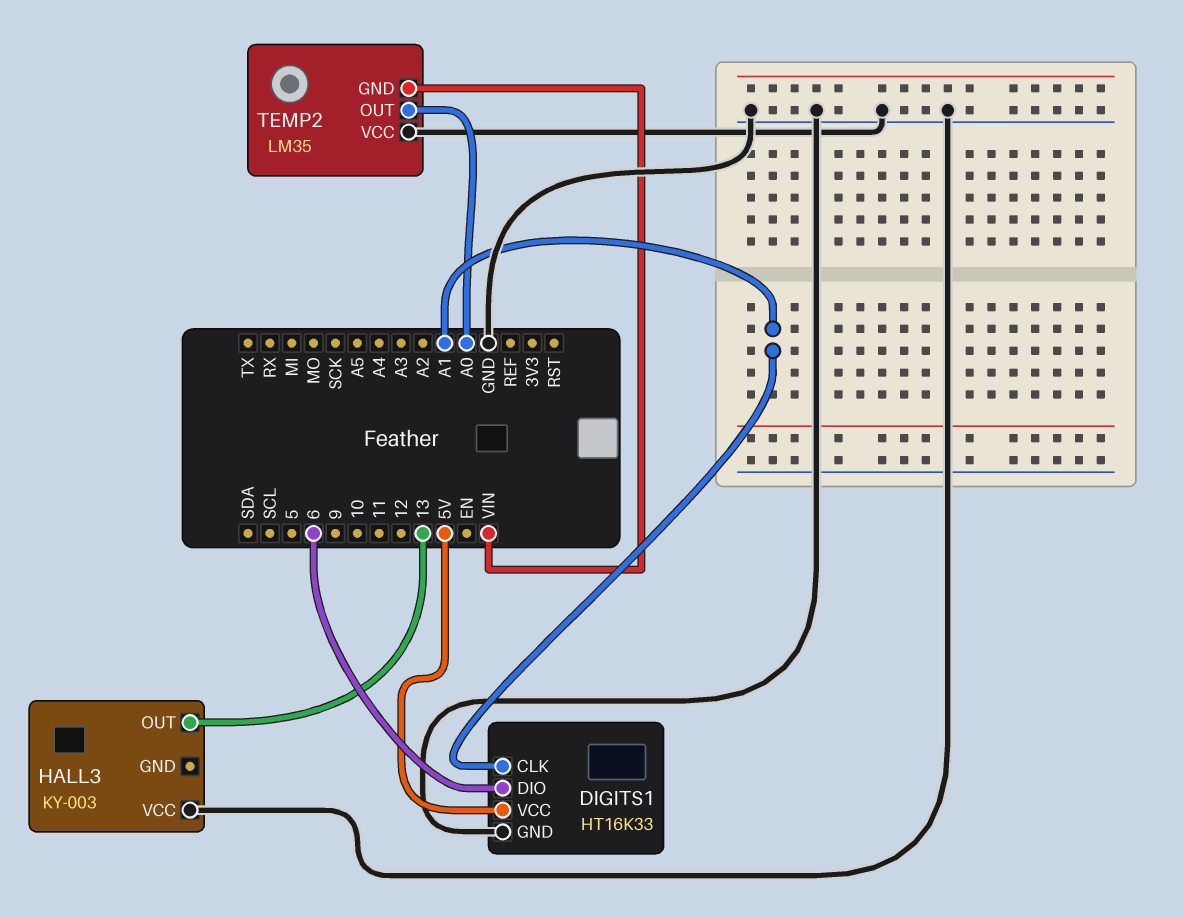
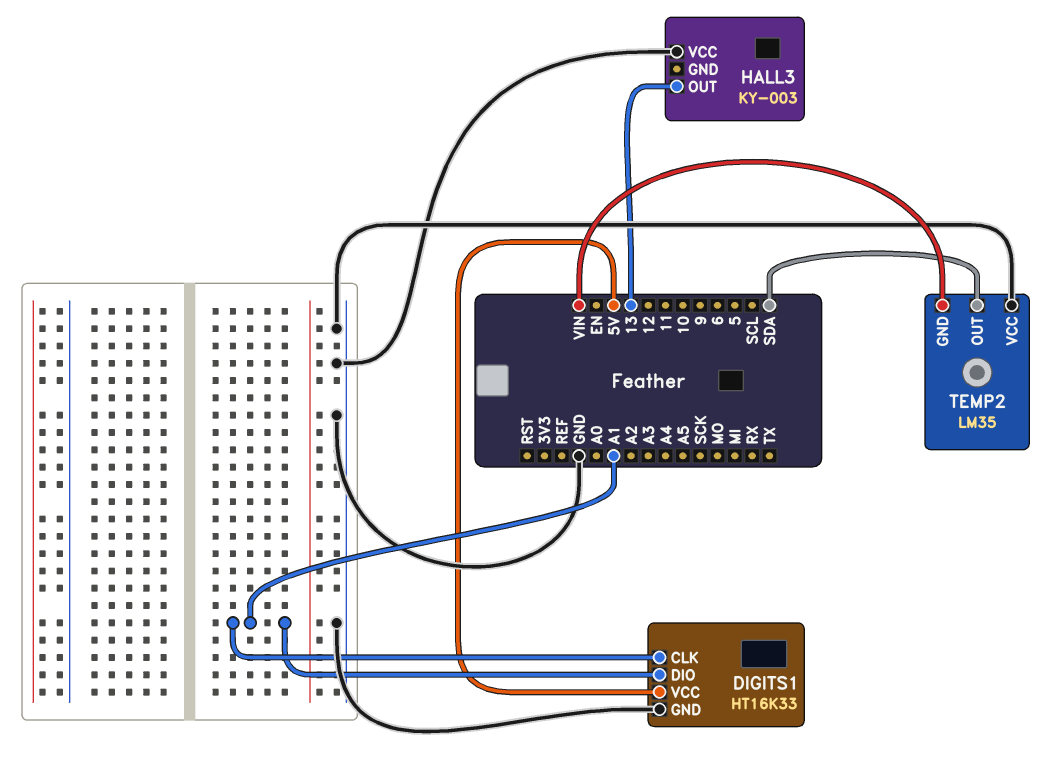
DIGITS1 pin DIO: 6 -> A1
TEMP2 pin OUT: A0 -> SDA

